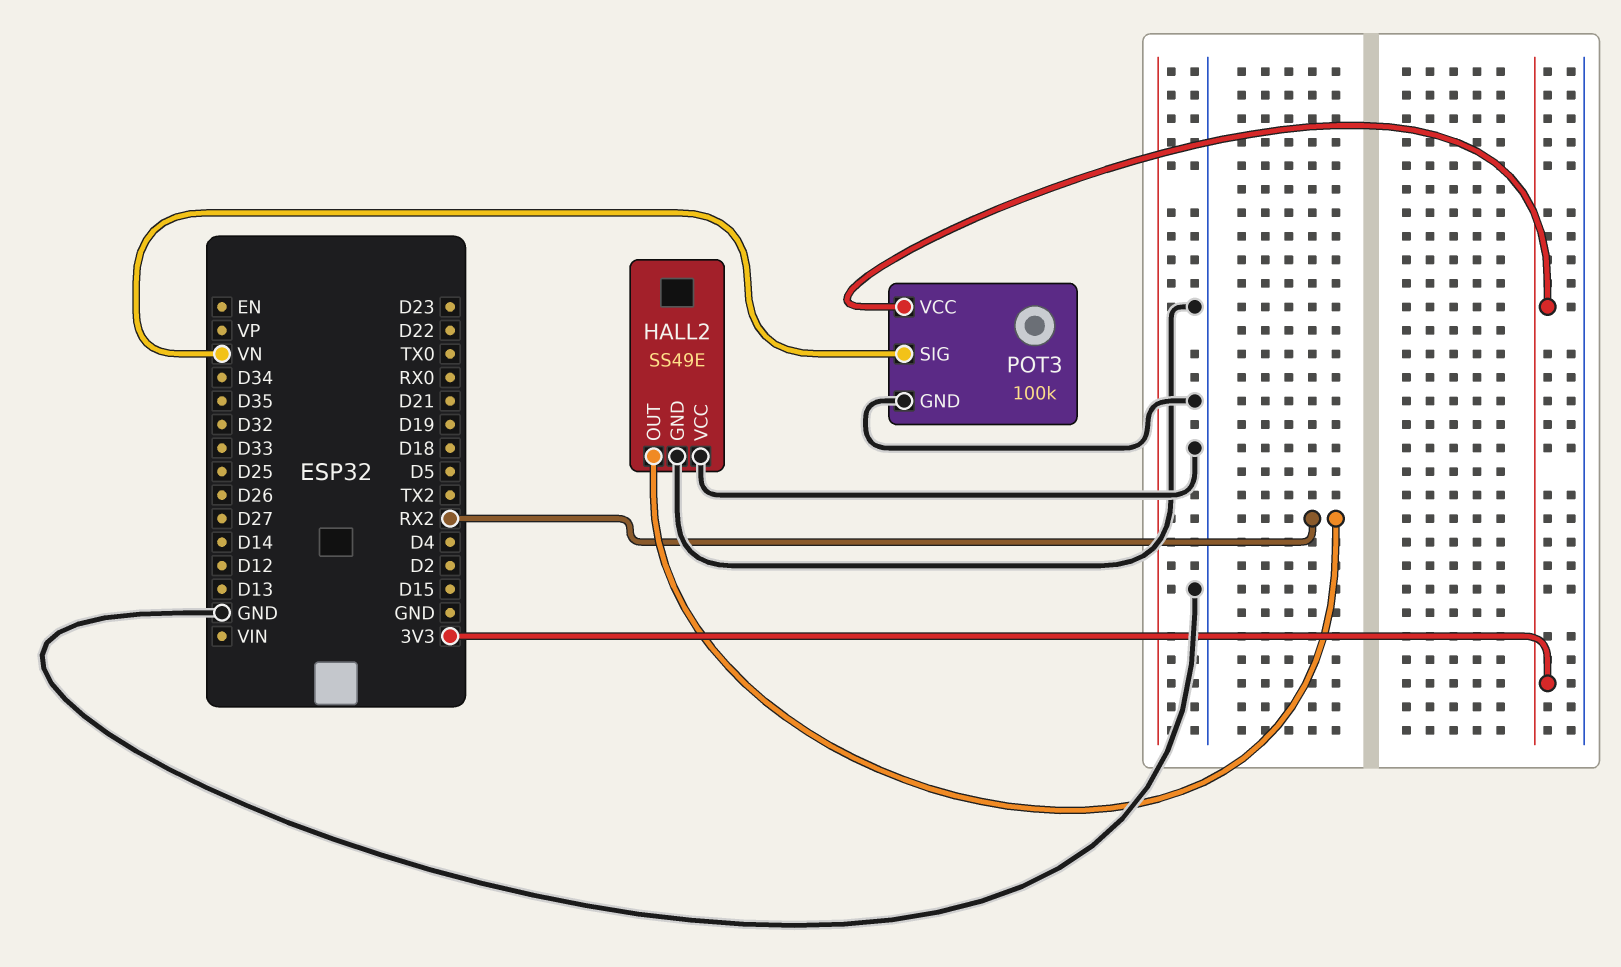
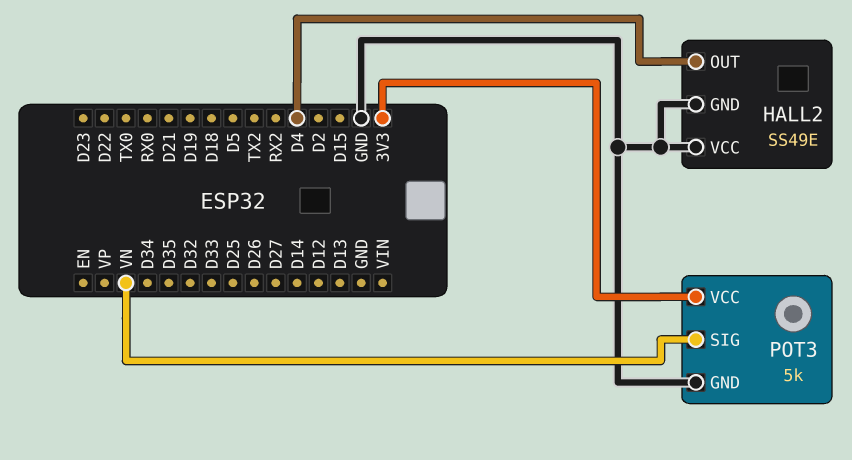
HALL2 pin OUT: RX2 -> D4
POT3: 100k -> 5k

